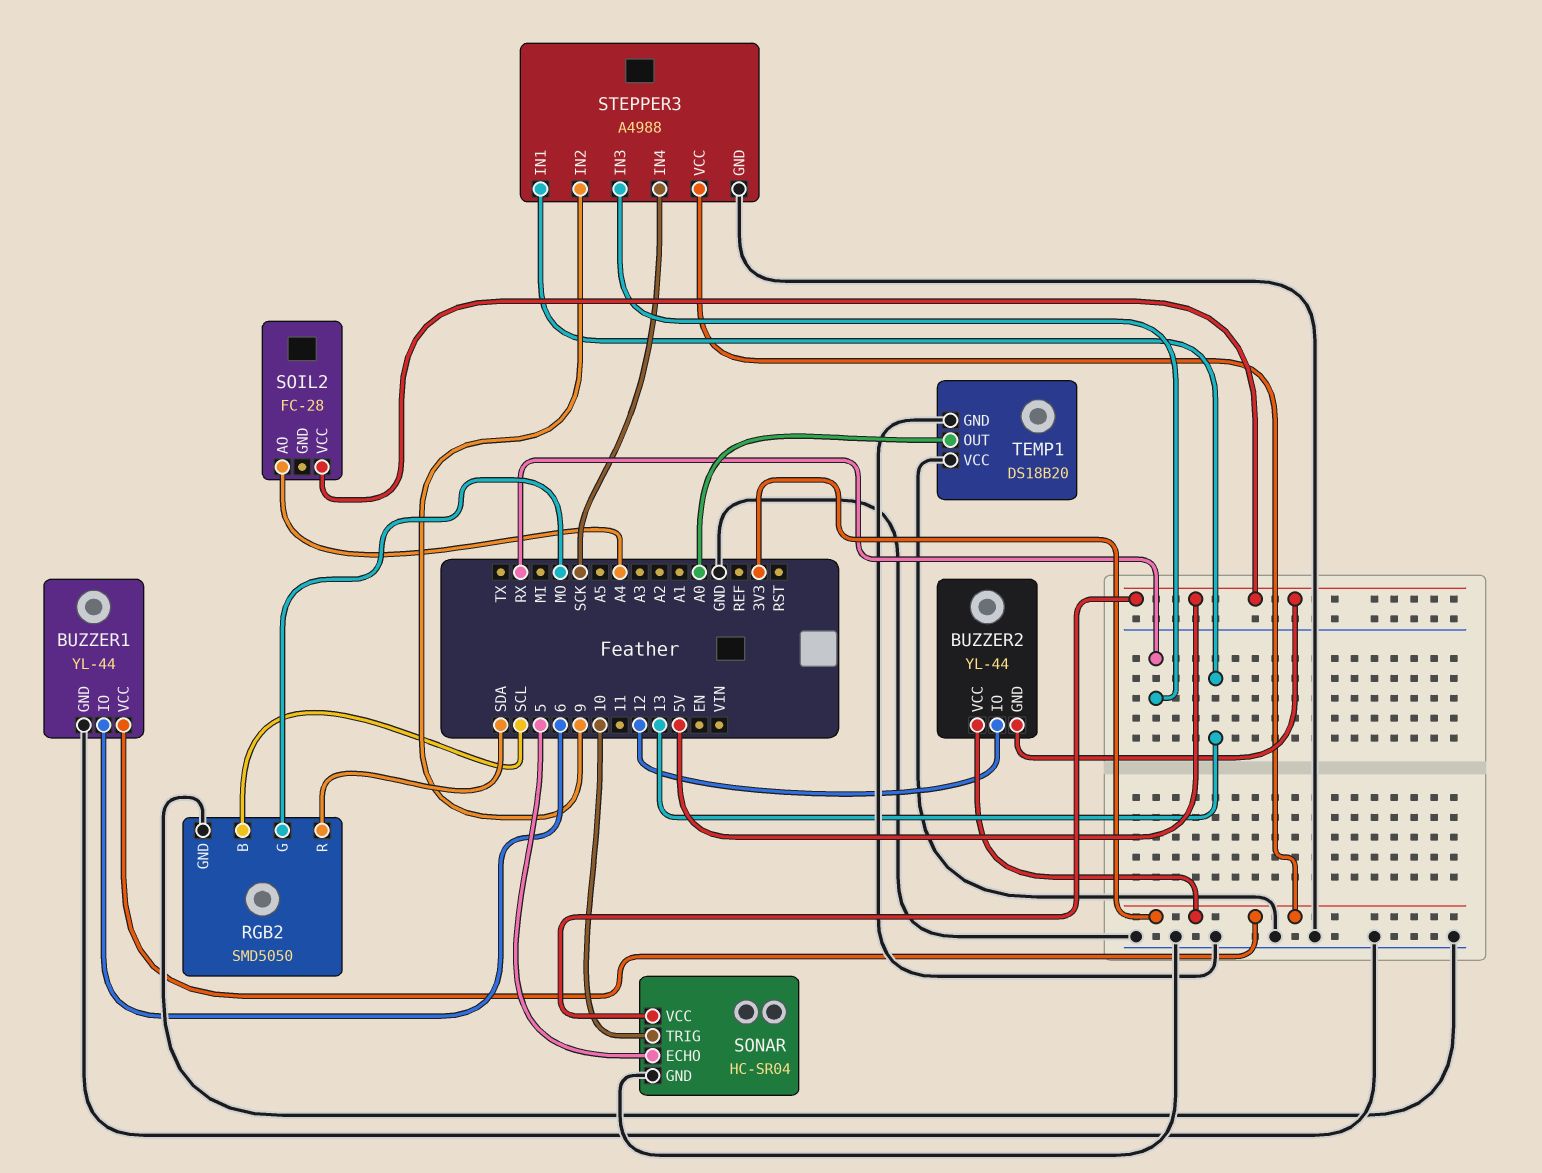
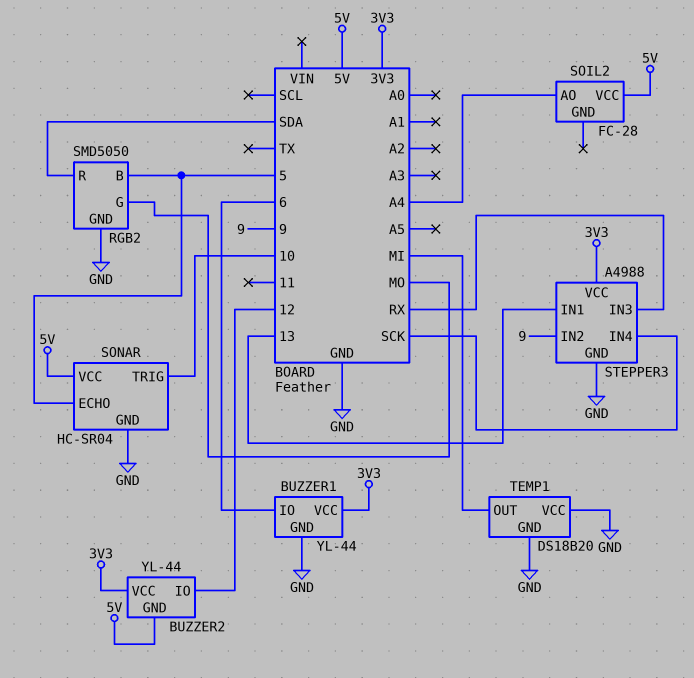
RGB2 pin B: SCL -> 5
TEMP1 pin OUT: A0 -> MI

